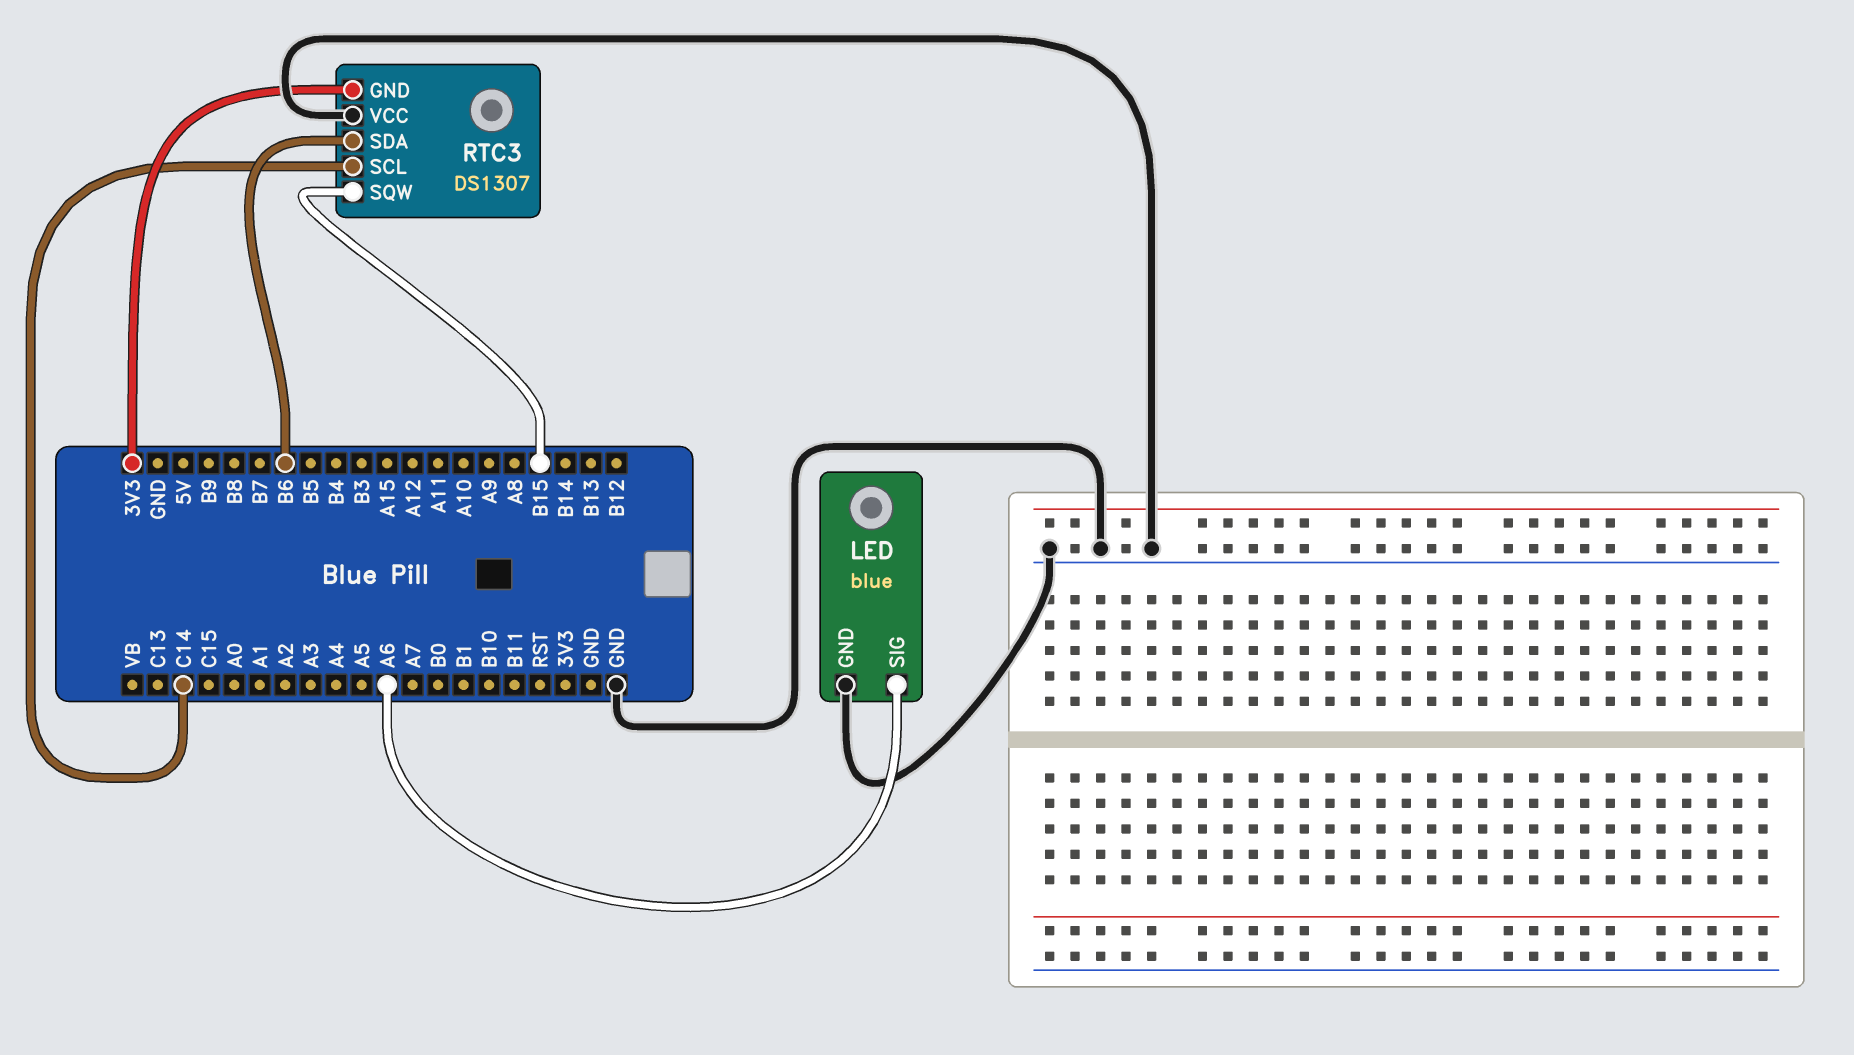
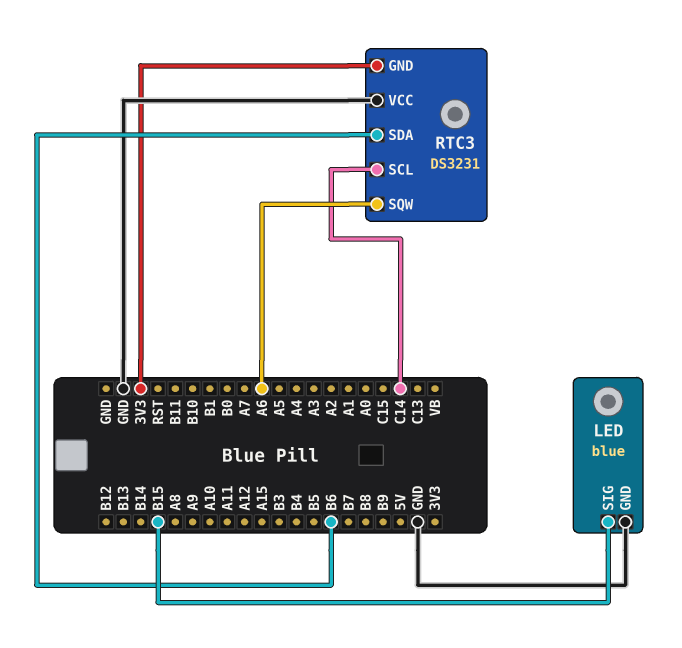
LED pin SIG: A6 -> B15
RTC3: DS1307 -> DS3231
RTC3 pin SQW: B15 -> A6

